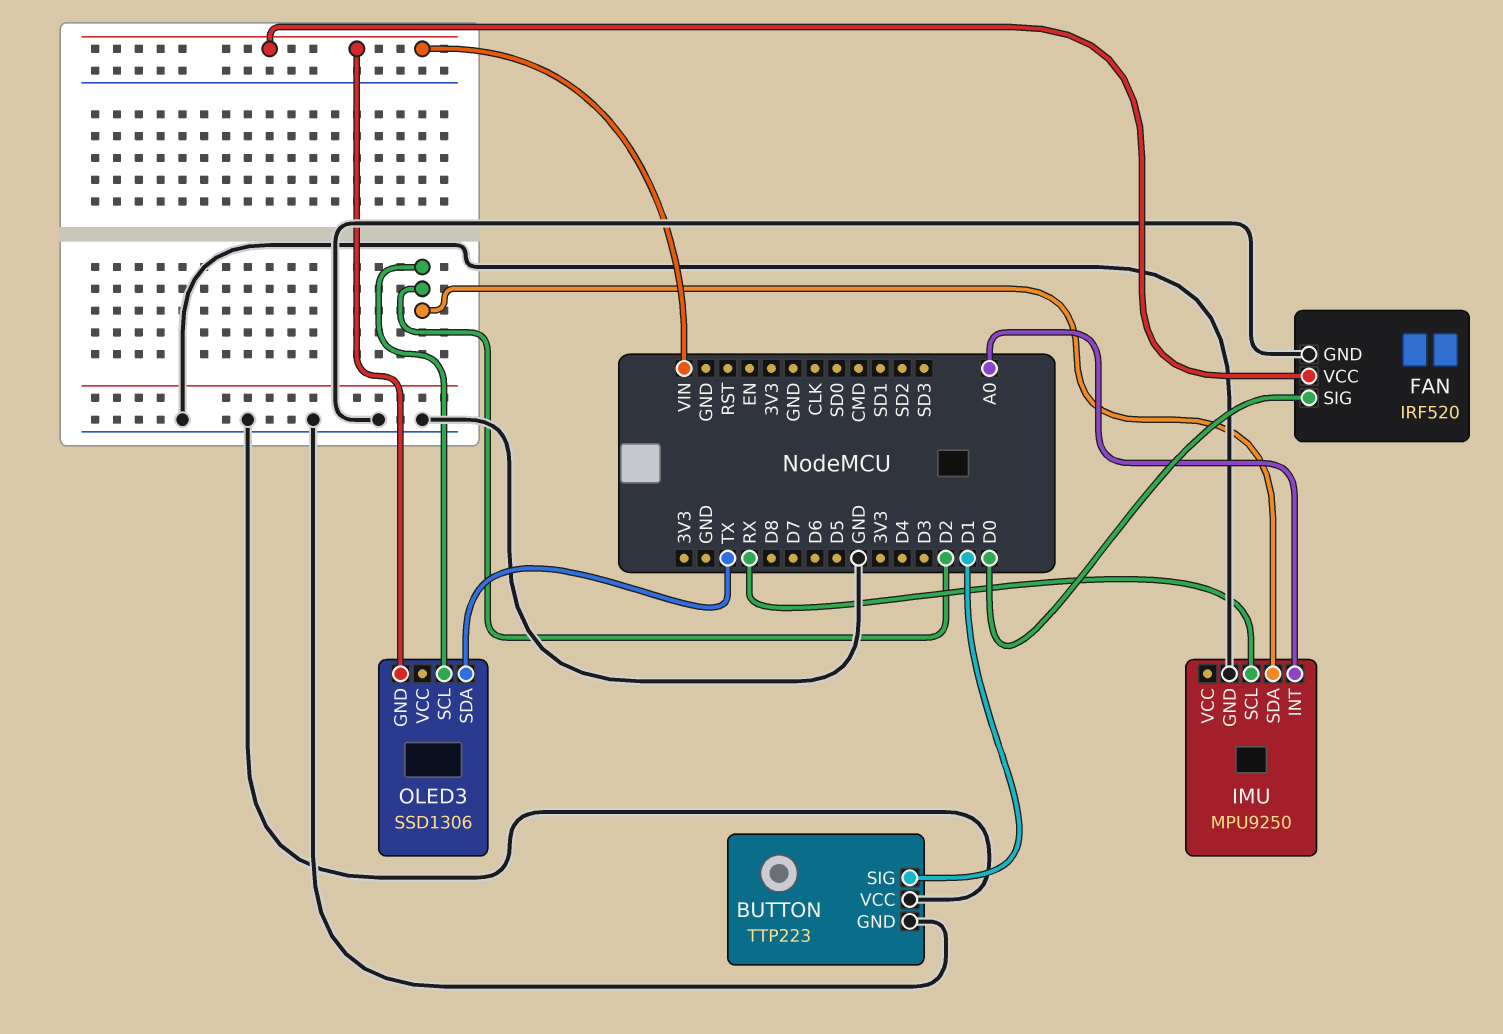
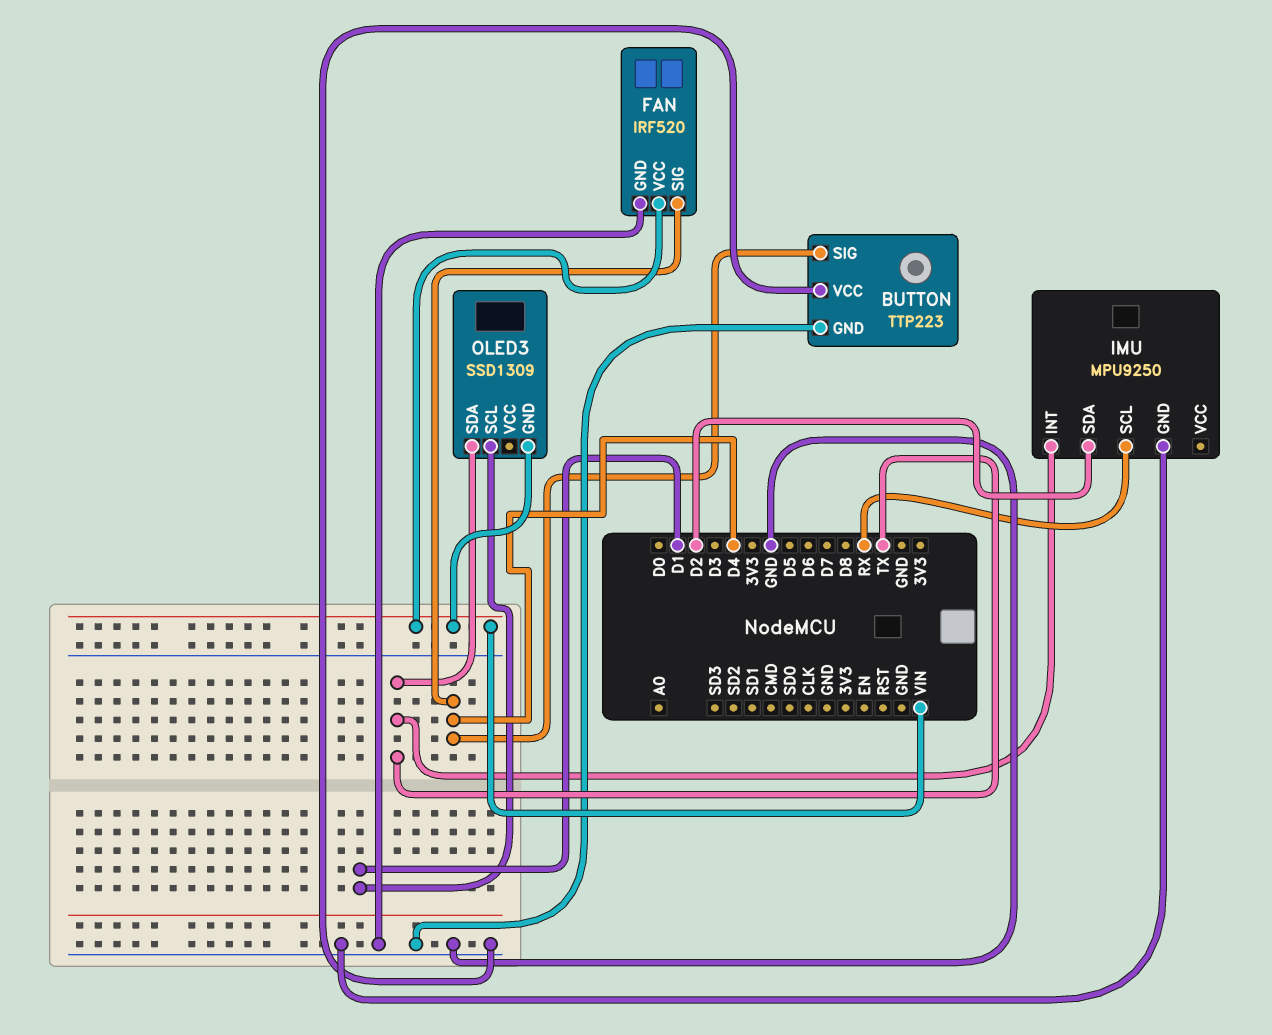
BUTTON pin SIG: D1 -> D4
FAN pin SIG: D0 -> D4
IMU pin INT: A0 -> TX
OLED3: SSD1306 -> SSD1309
OLED3 pin SCL: D2 -> D1

